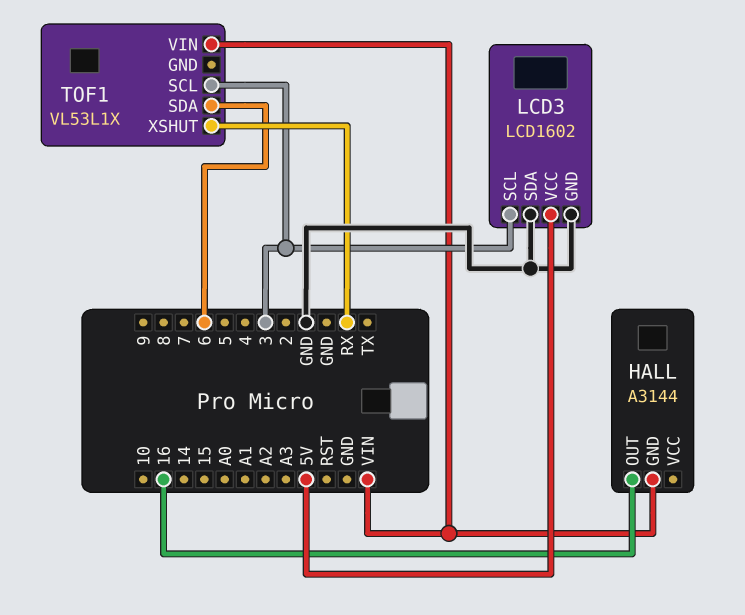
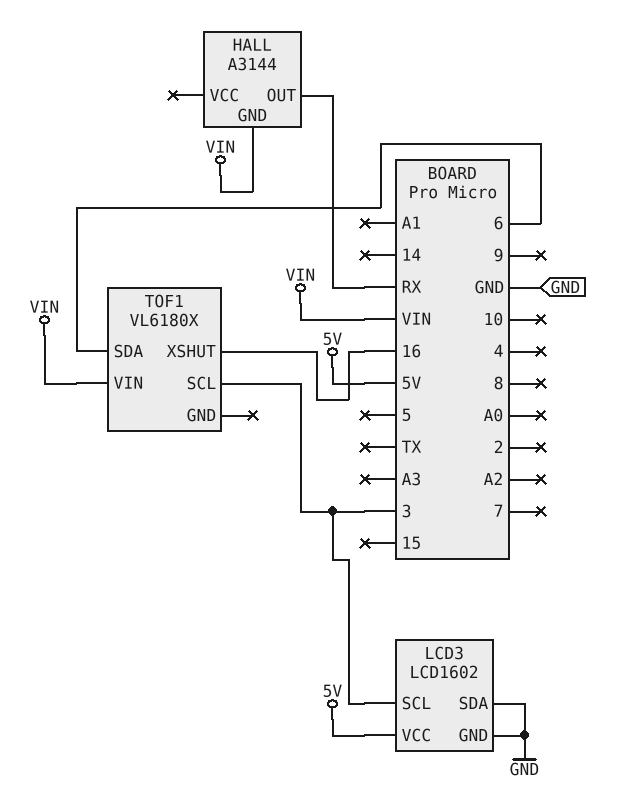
HALL pin OUT: 16 -> RX
TOF1: VL53L1X -> VL6180X
TOF1 pin XSHUT: RX -> 16

